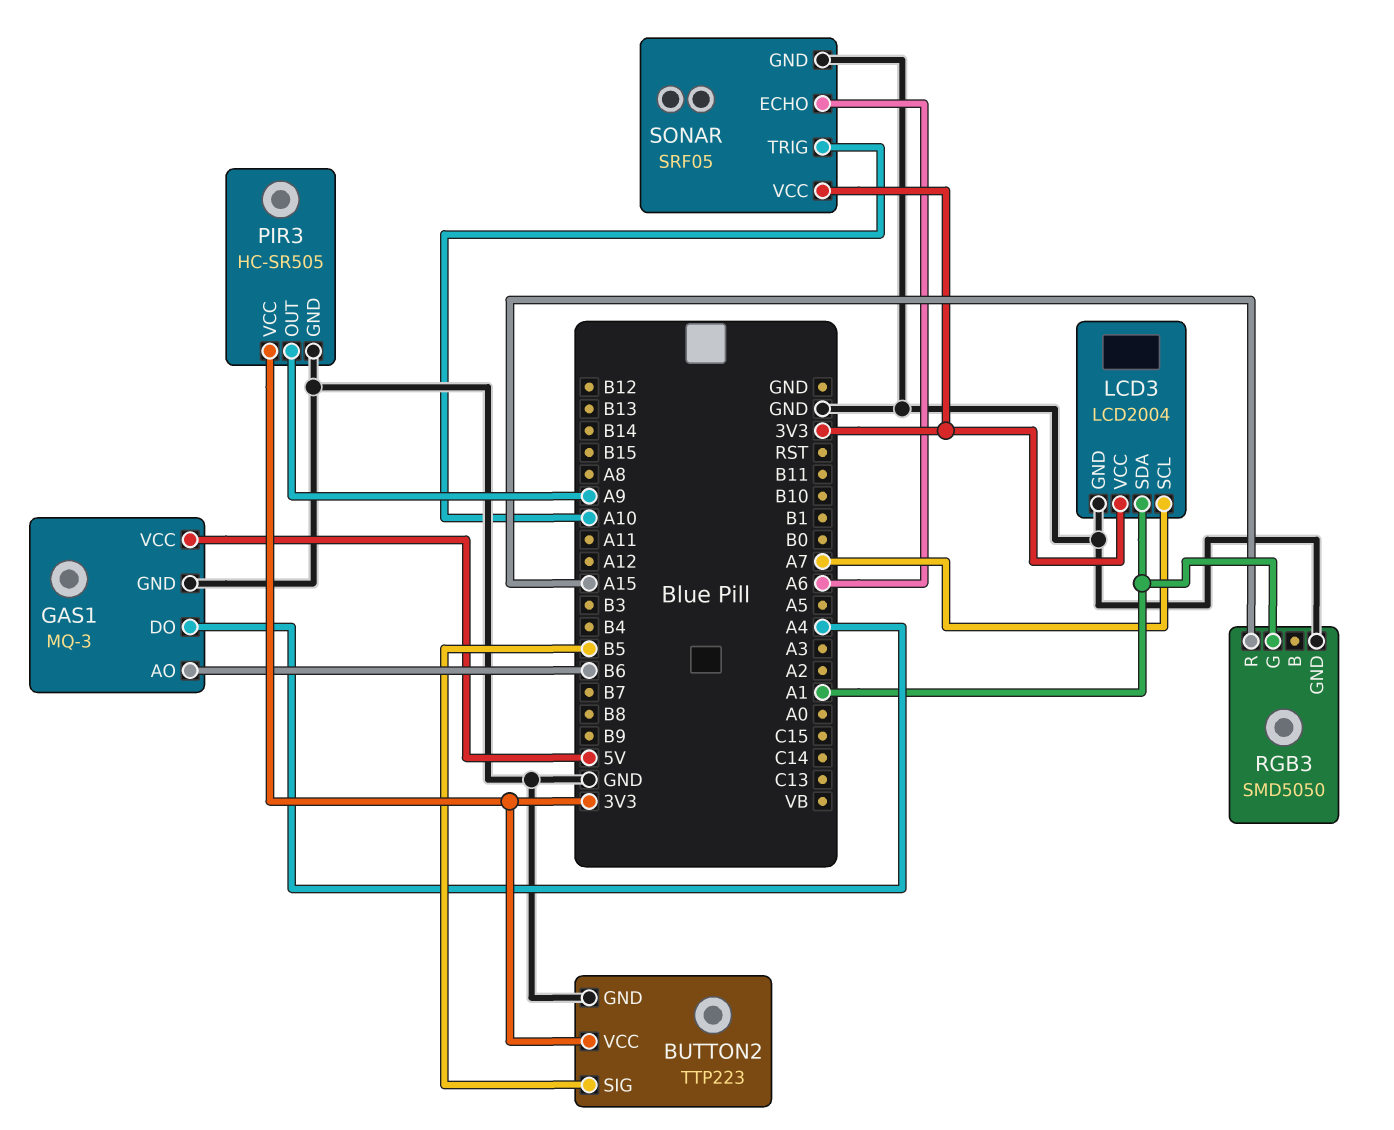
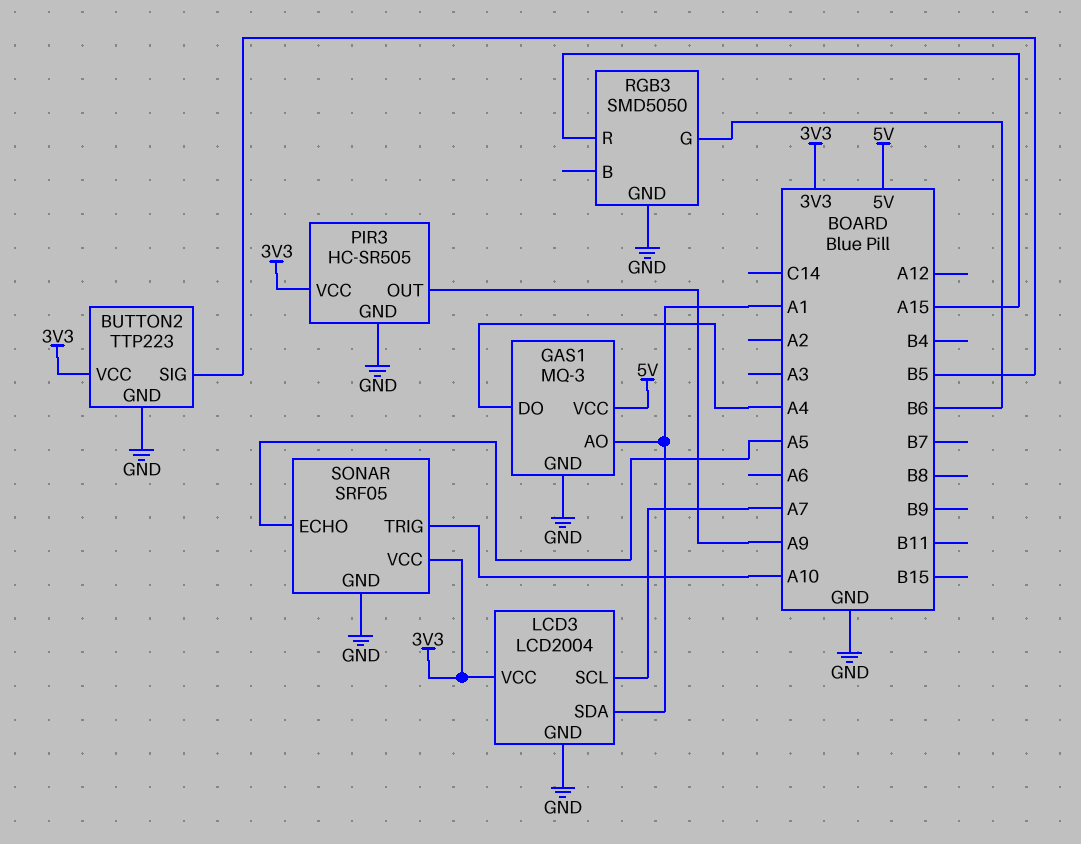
GAS1 pin AO: B6 -> A1
RGB3 pin G: A1 -> B6
SONAR pin ECHO: A6 -> A5

